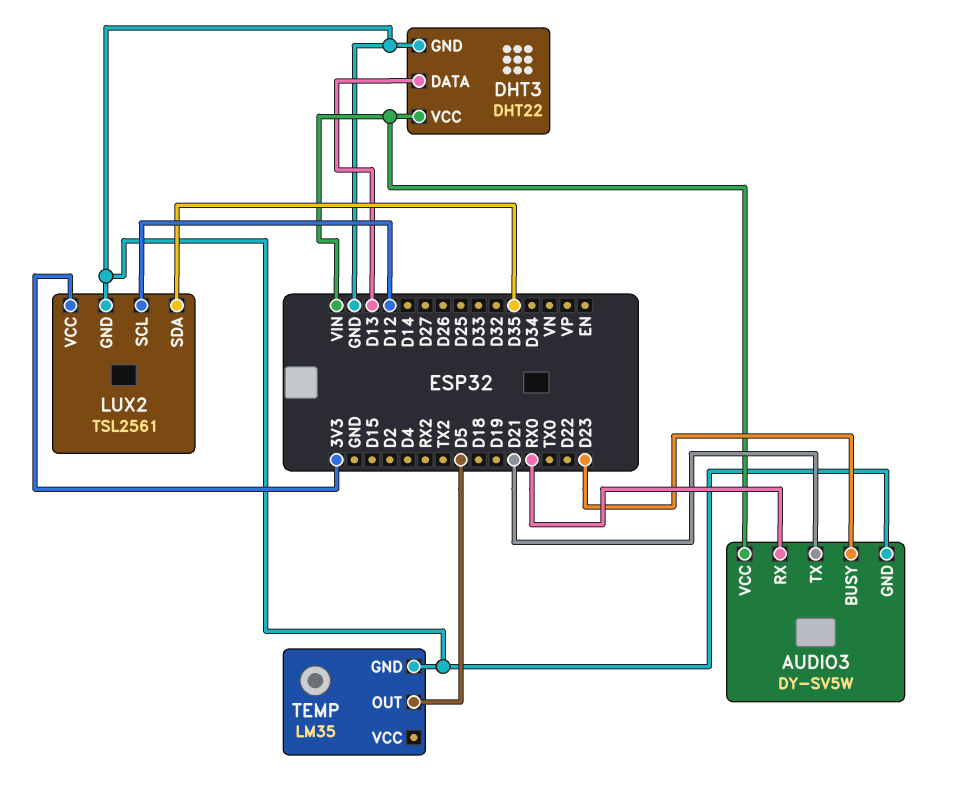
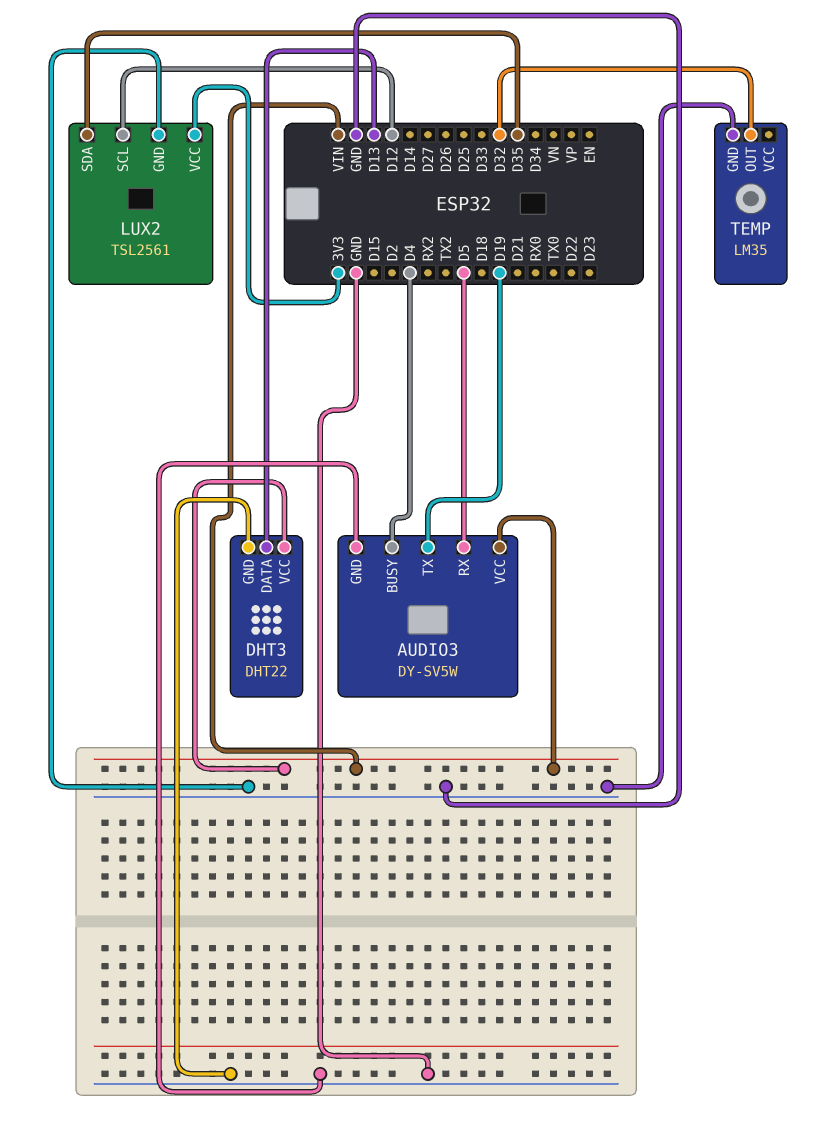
AUDIO3 pin BUSY: D23 -> D4
AUDIO3 pin RX: RX0 -> D5
AUDIO3 pin TX: D21 -> D19
TEMP pin OUT: D5 -> D32

